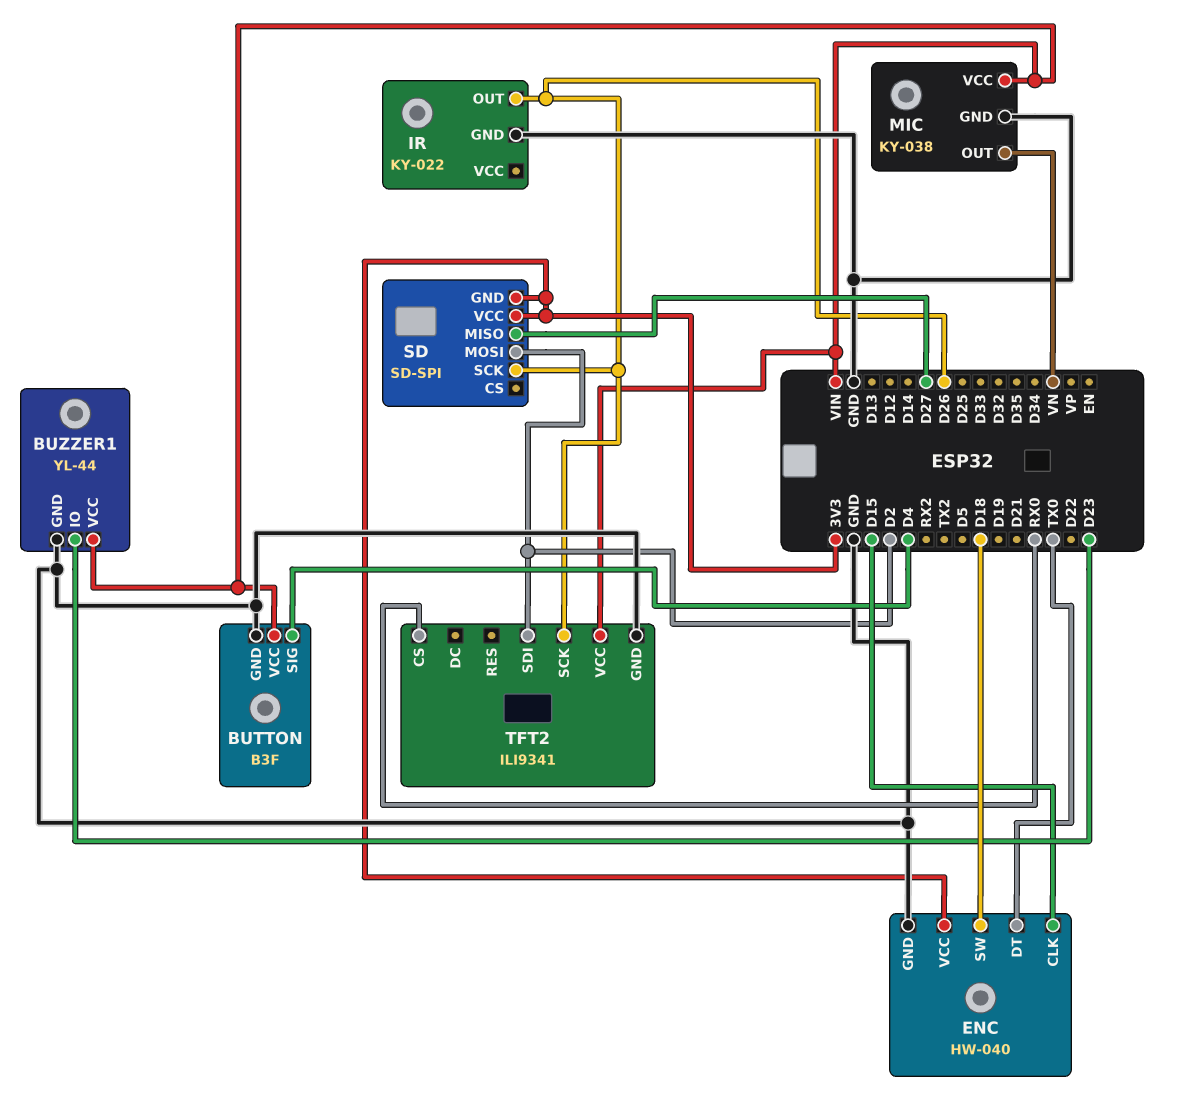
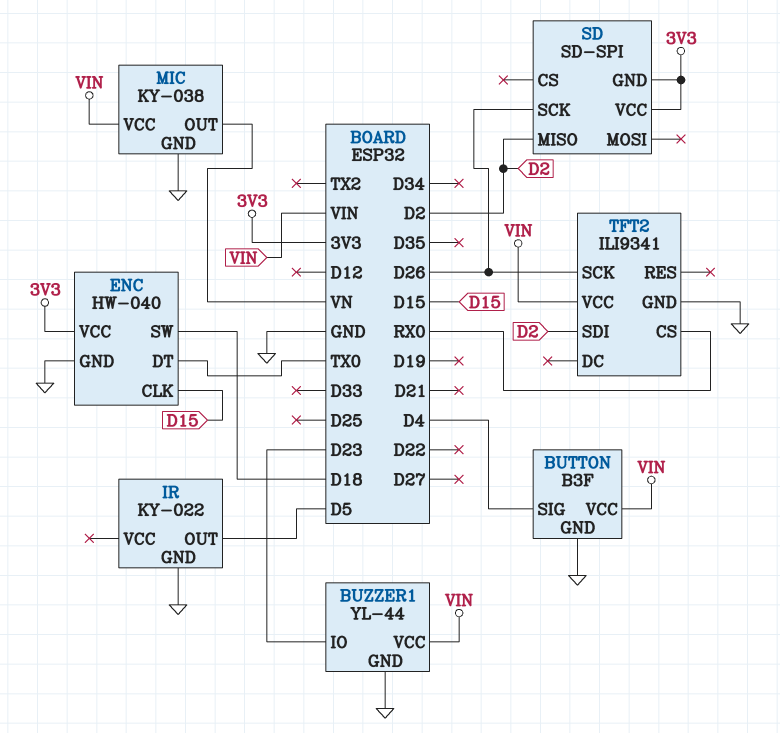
IR pin OUT: D26 -> D5
SD pin MISO: D27 -> D2
SD pin MOSI: D2 -> none

